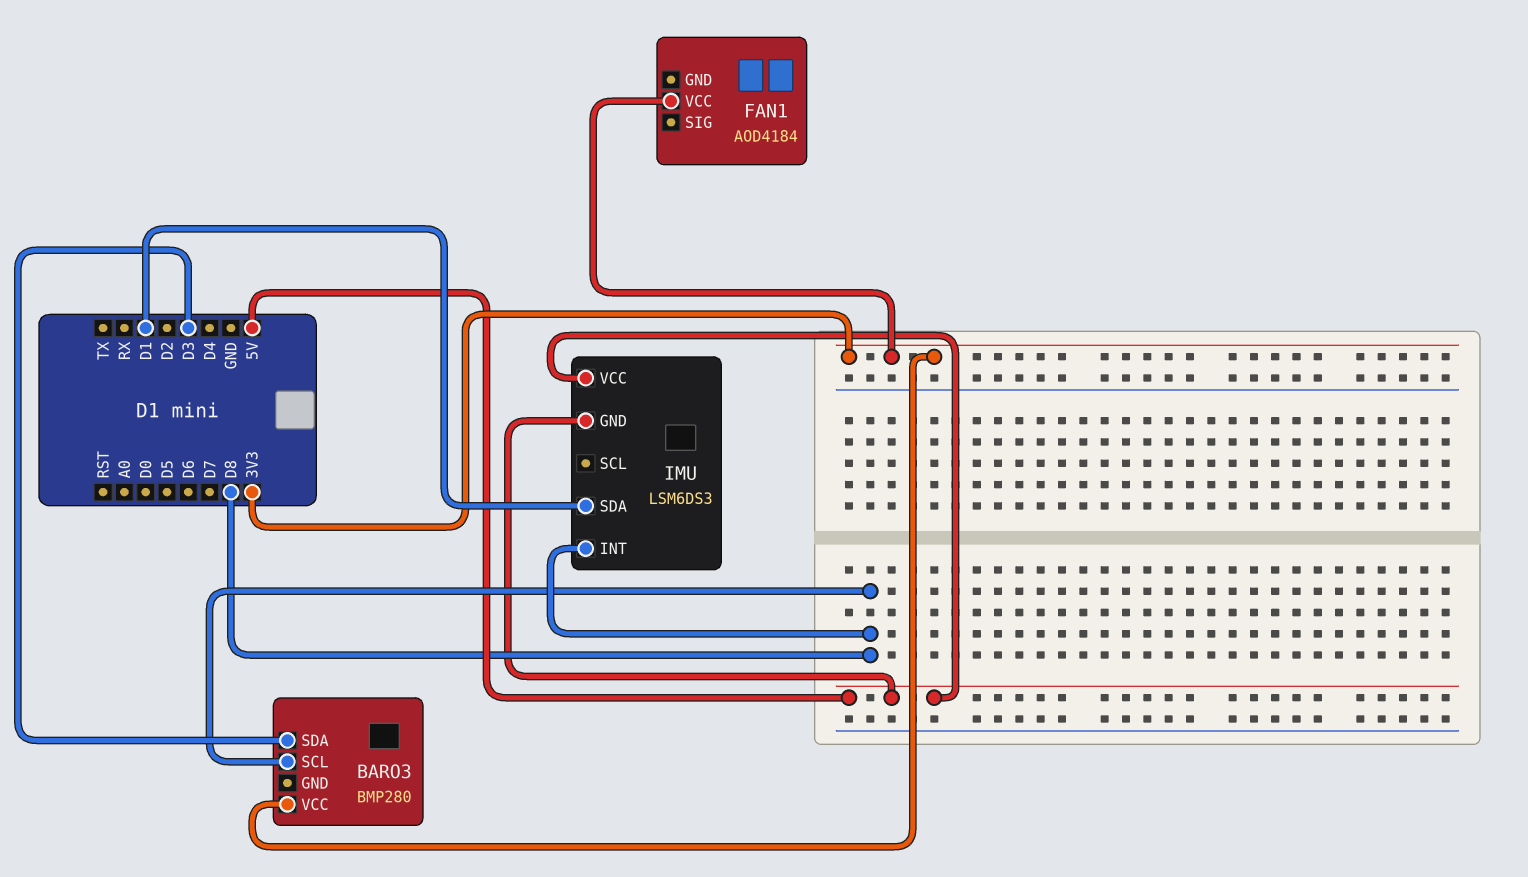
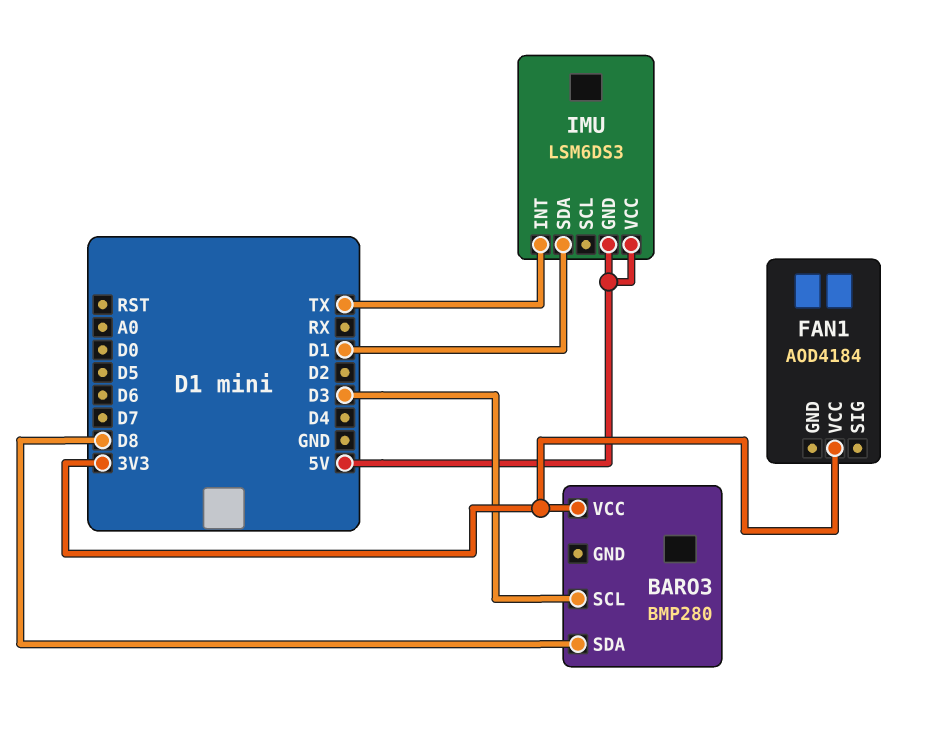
BARO3 pin SCL: D8 -> D3
BARO3 pin SDA: D3 -> D8
IMU pin INT: D8 -> TX

